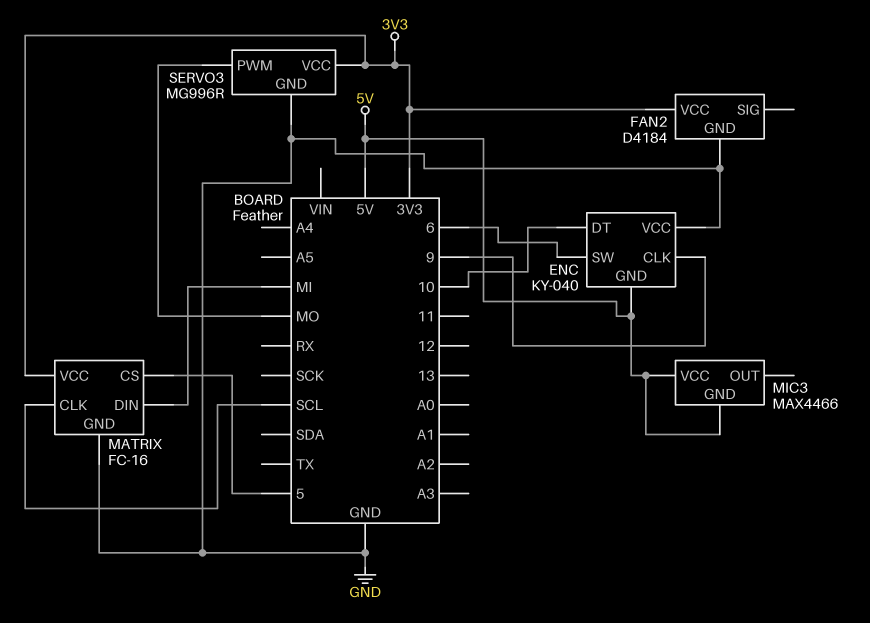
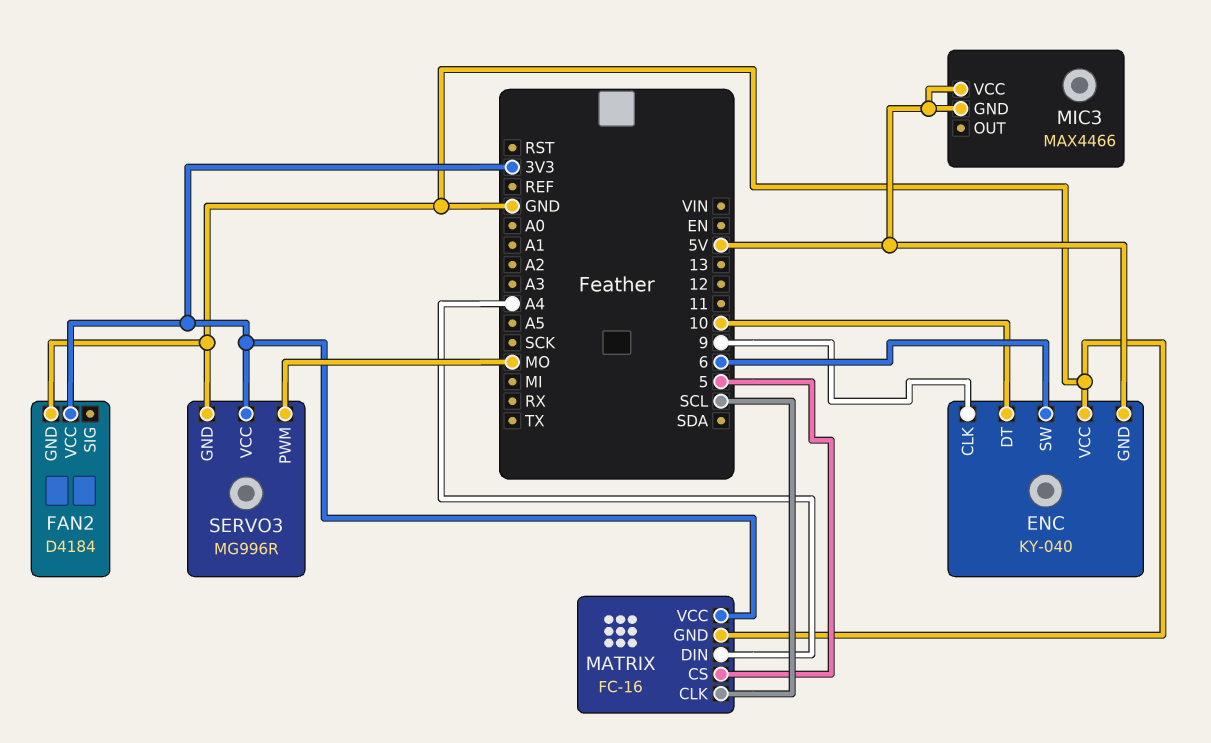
MATRIX pin DIN: MI -> A4

